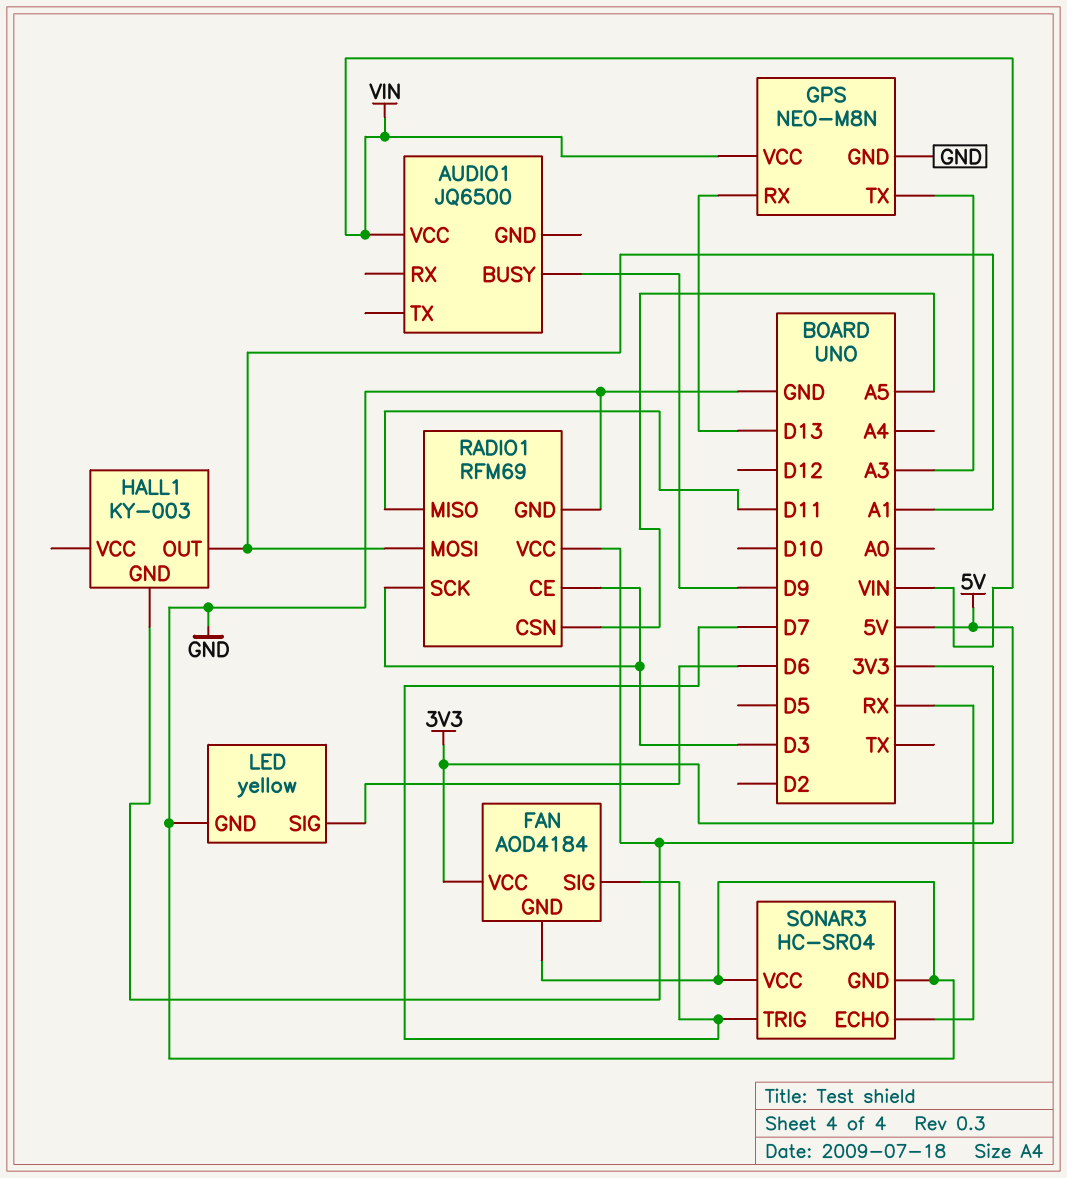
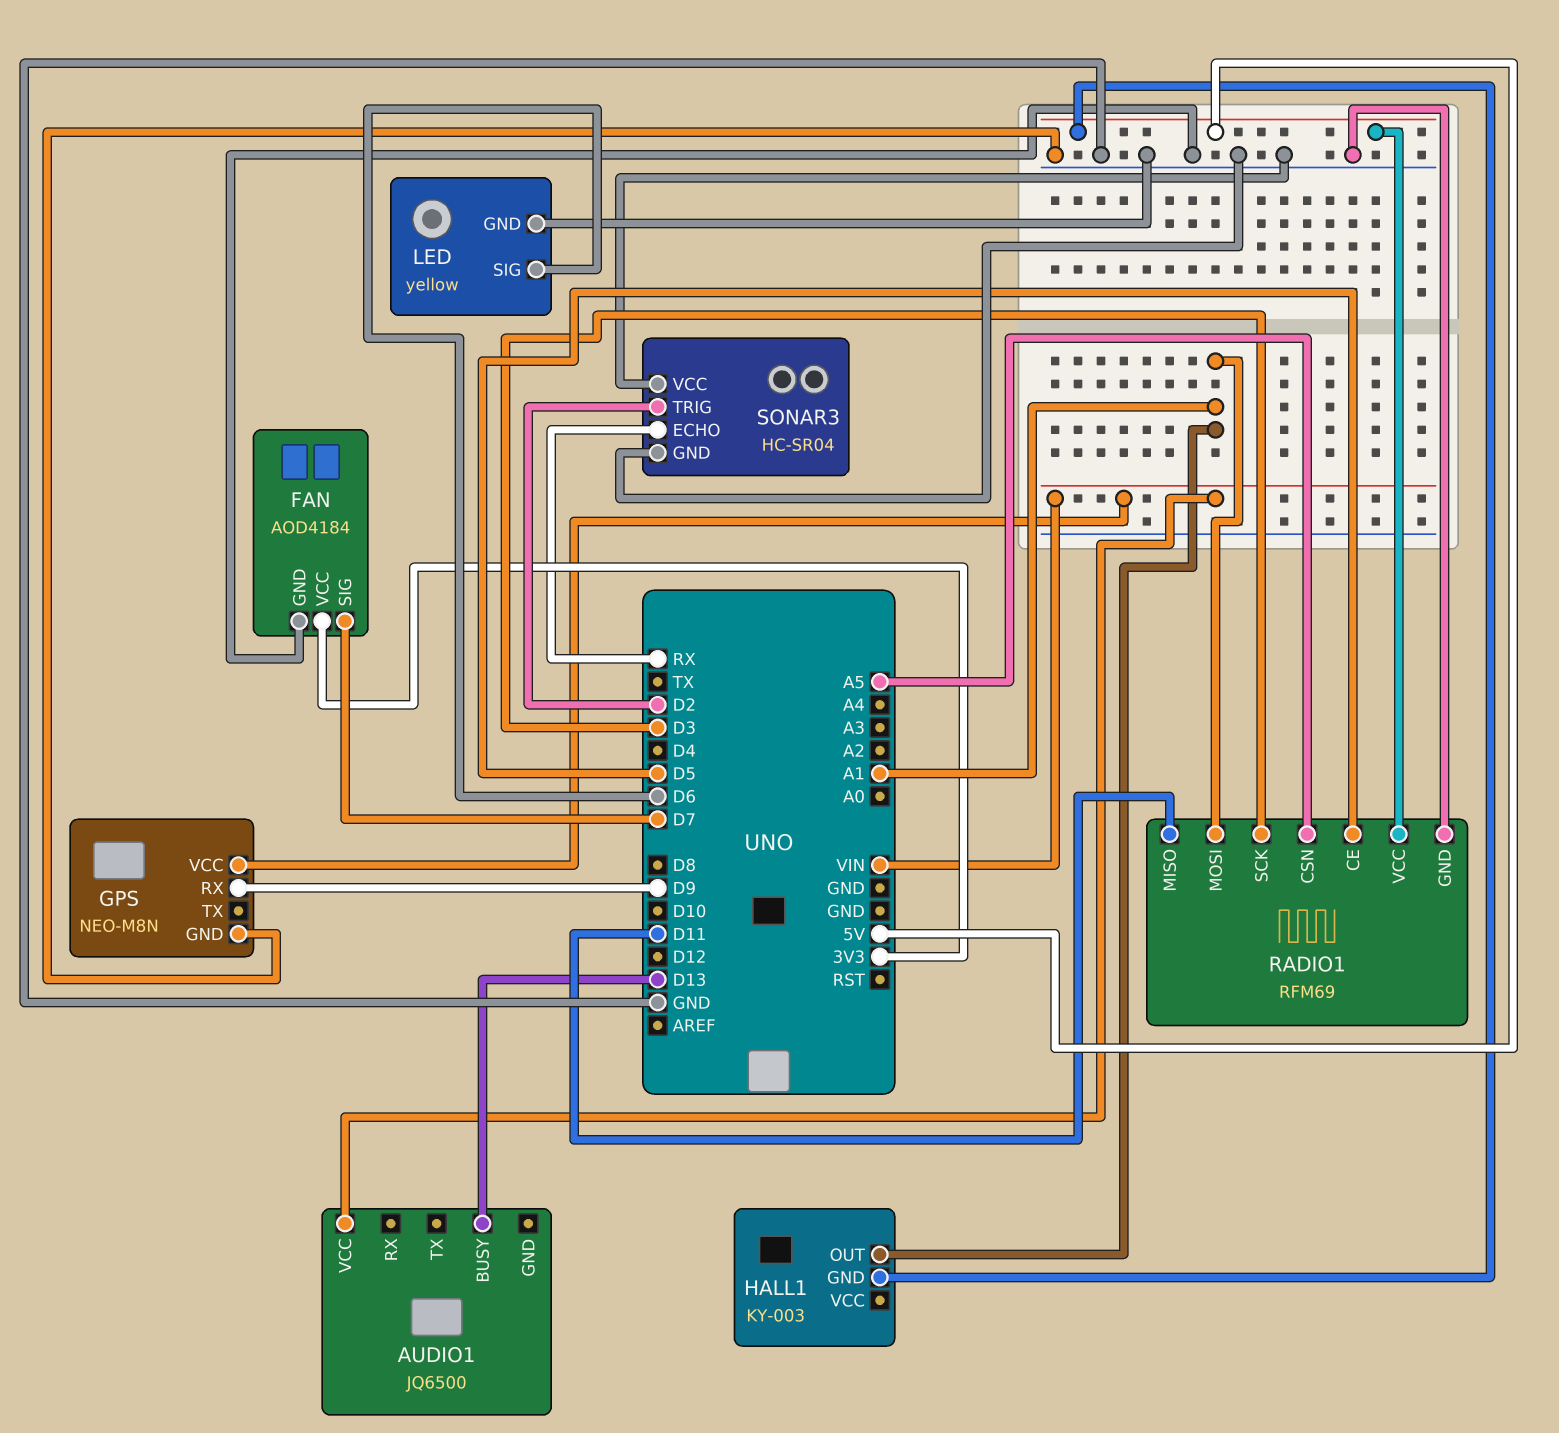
AUDIO1 pin BUSY: D9 -> D13
GPS pin RX: D13 -> D9
GPS pin TX: A3 -> none
RADIO1 pin CE: D3 -> D5
SONAR3 pin TRIG: D7 -> D2

